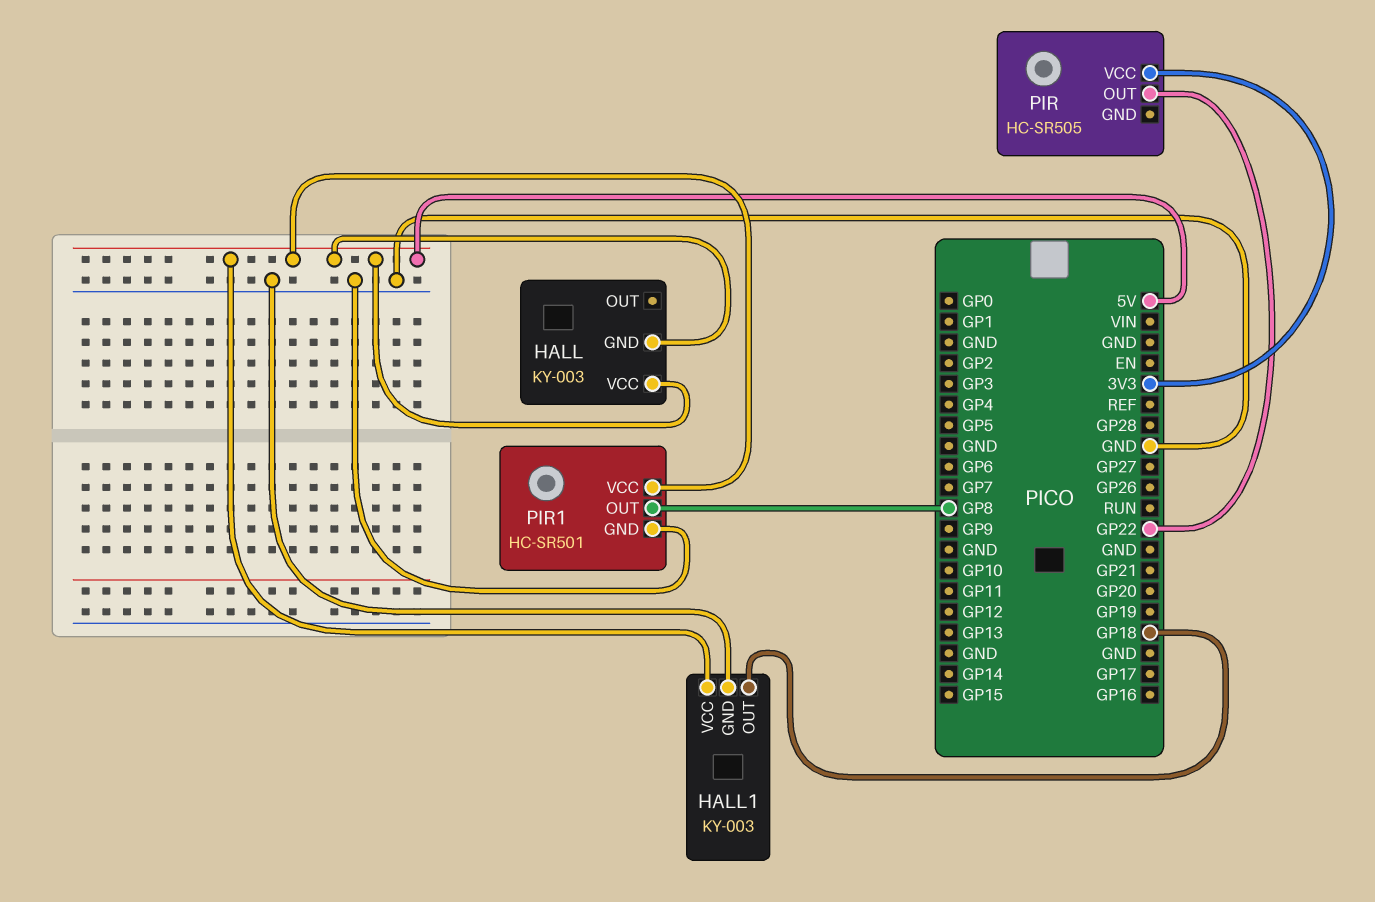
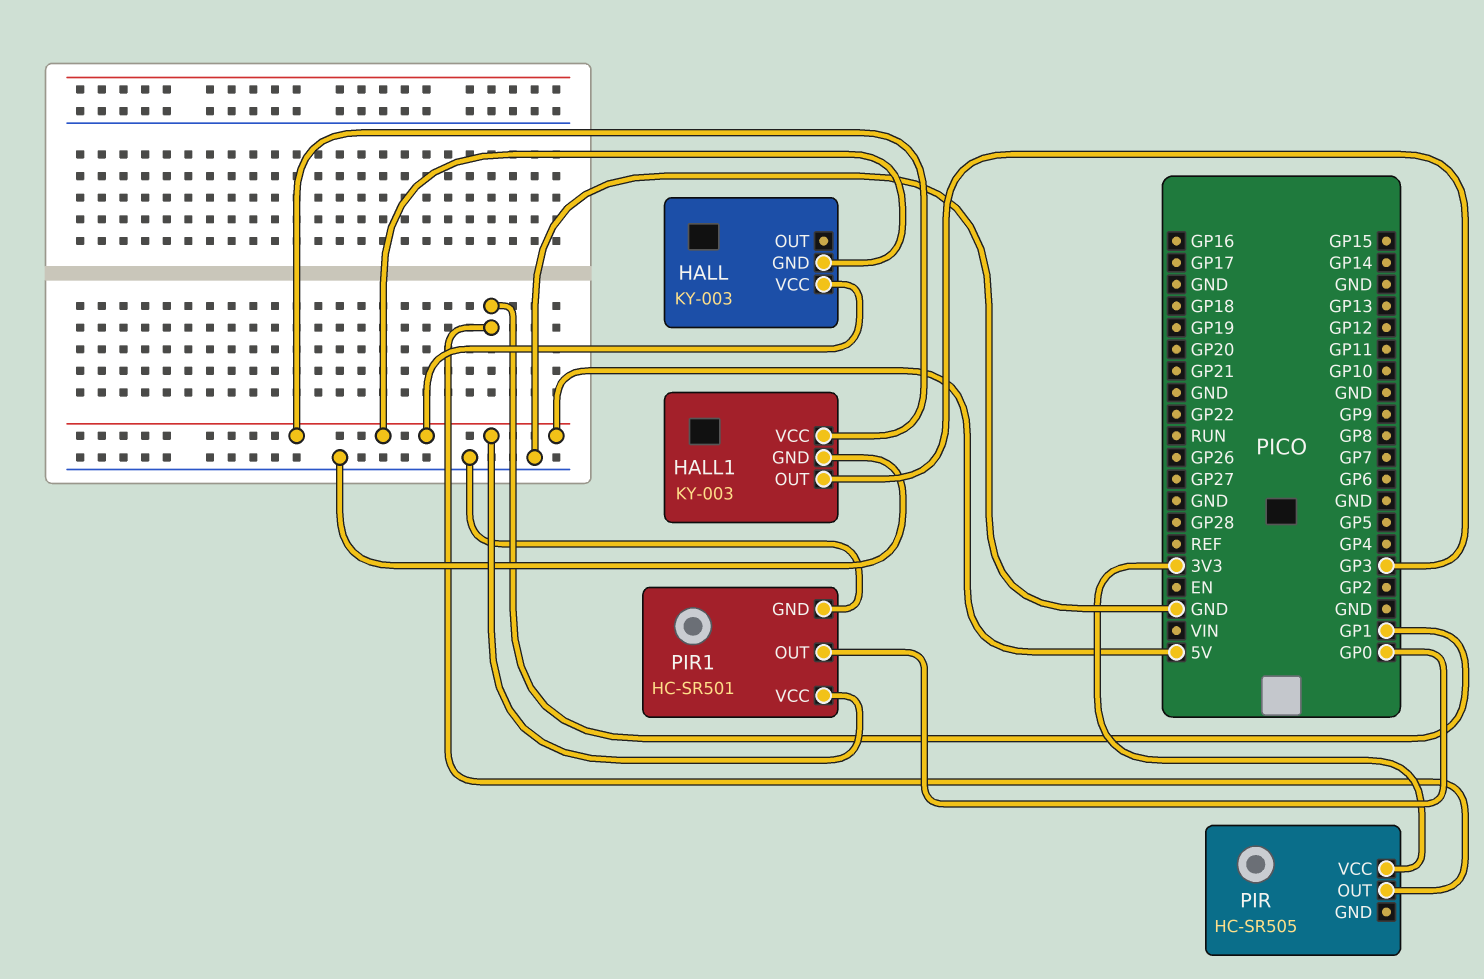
HALL1 pin OUT: GP18 -> GP3
PIR pin OUT: GP22 -> GP1
PIR1 pin OUT: GP8 -> GP0

